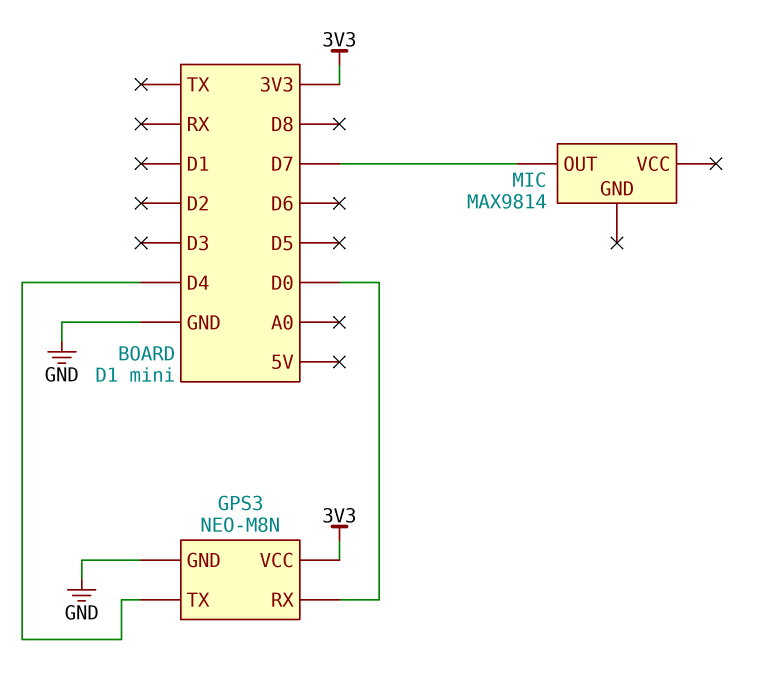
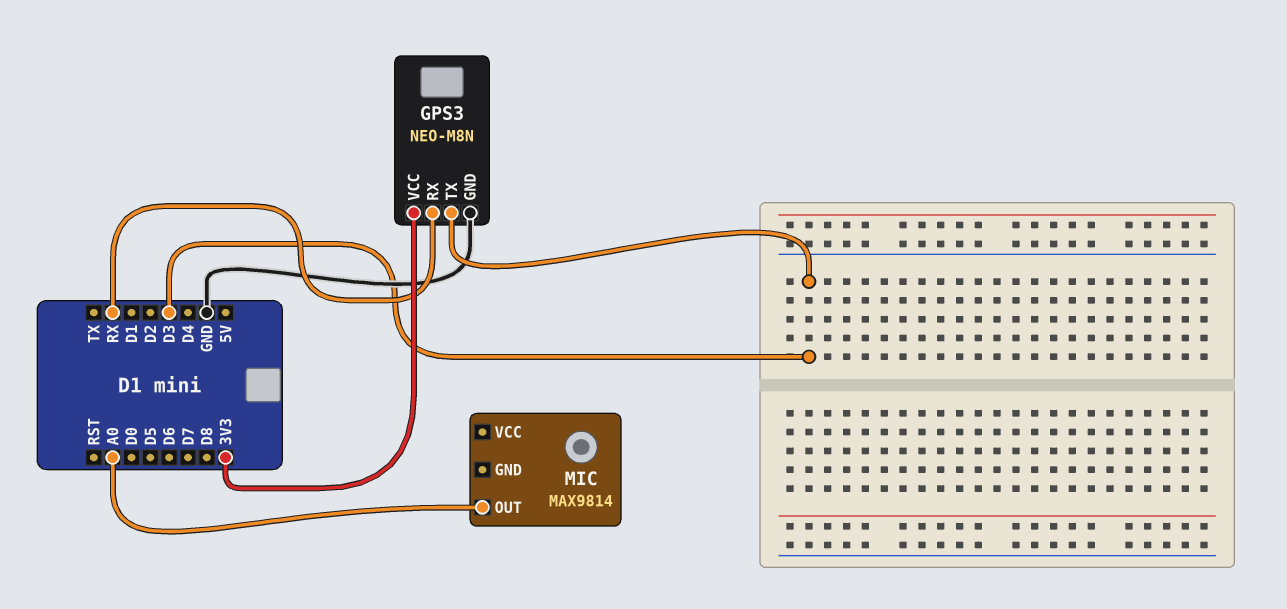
GPS3 pin RX: D0 -> RX
GPS3 pin TX: D4 -> D3
MIC pin OUT: D7 -> A0

